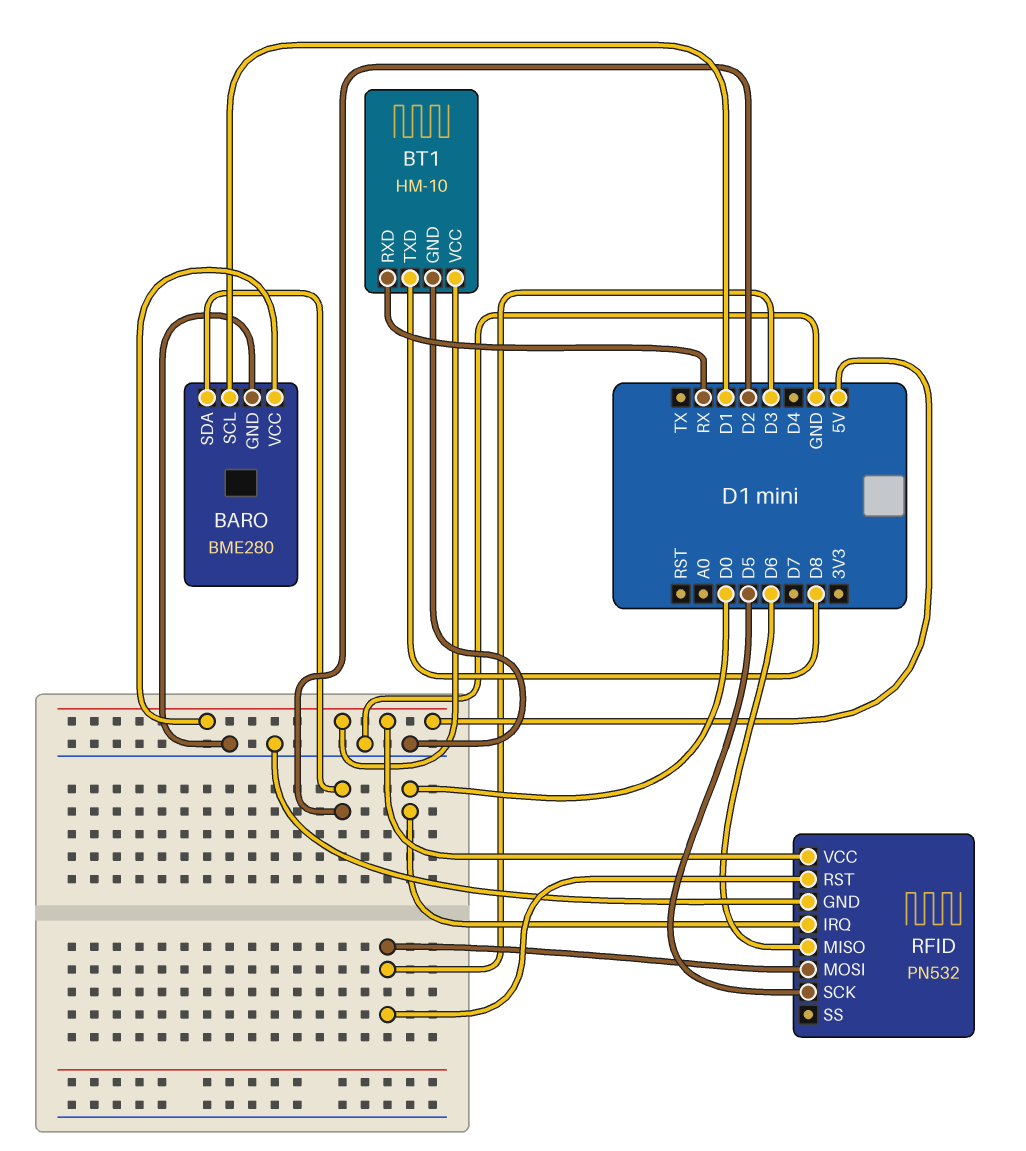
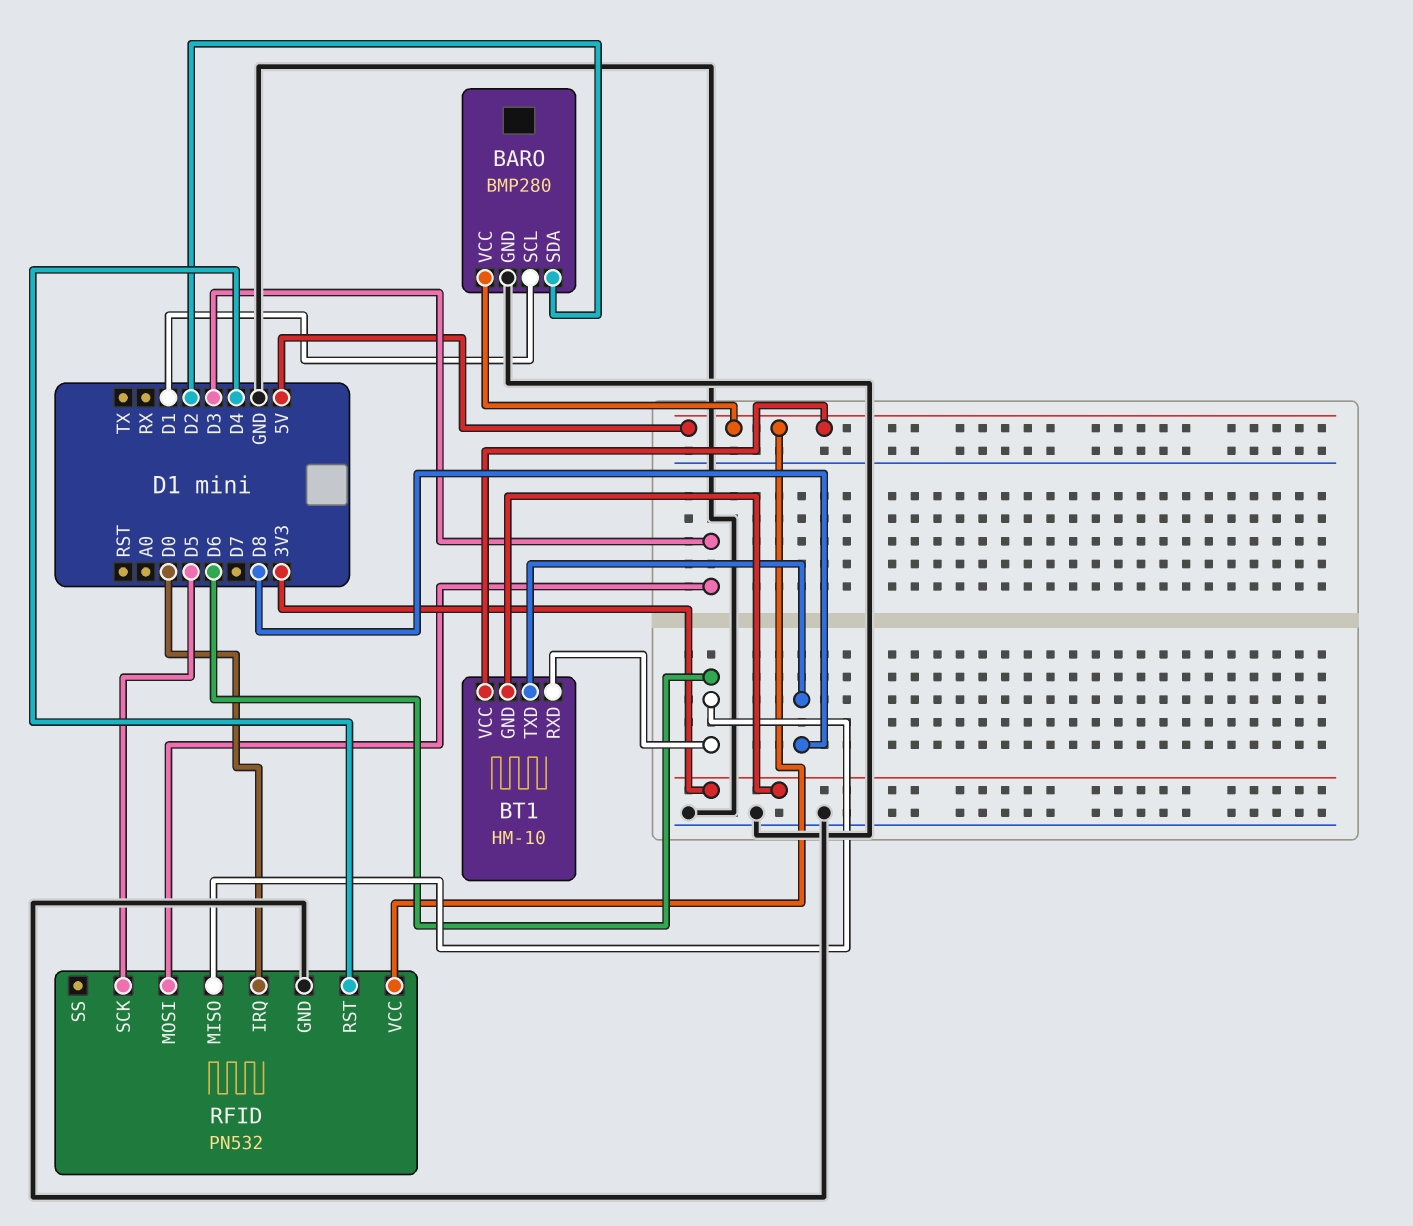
BARO: BME280 -> BMP280
BT1 pin GND: GND -> 3V3
BT1 pin RXD: RX -> D6
RFID pin RST: D3 -> D4

